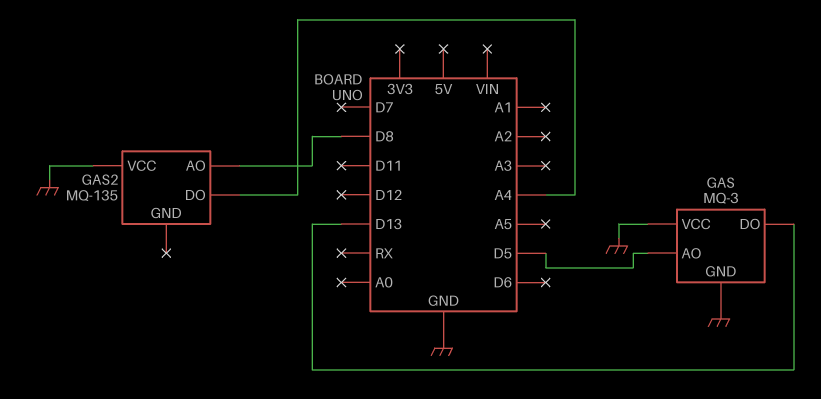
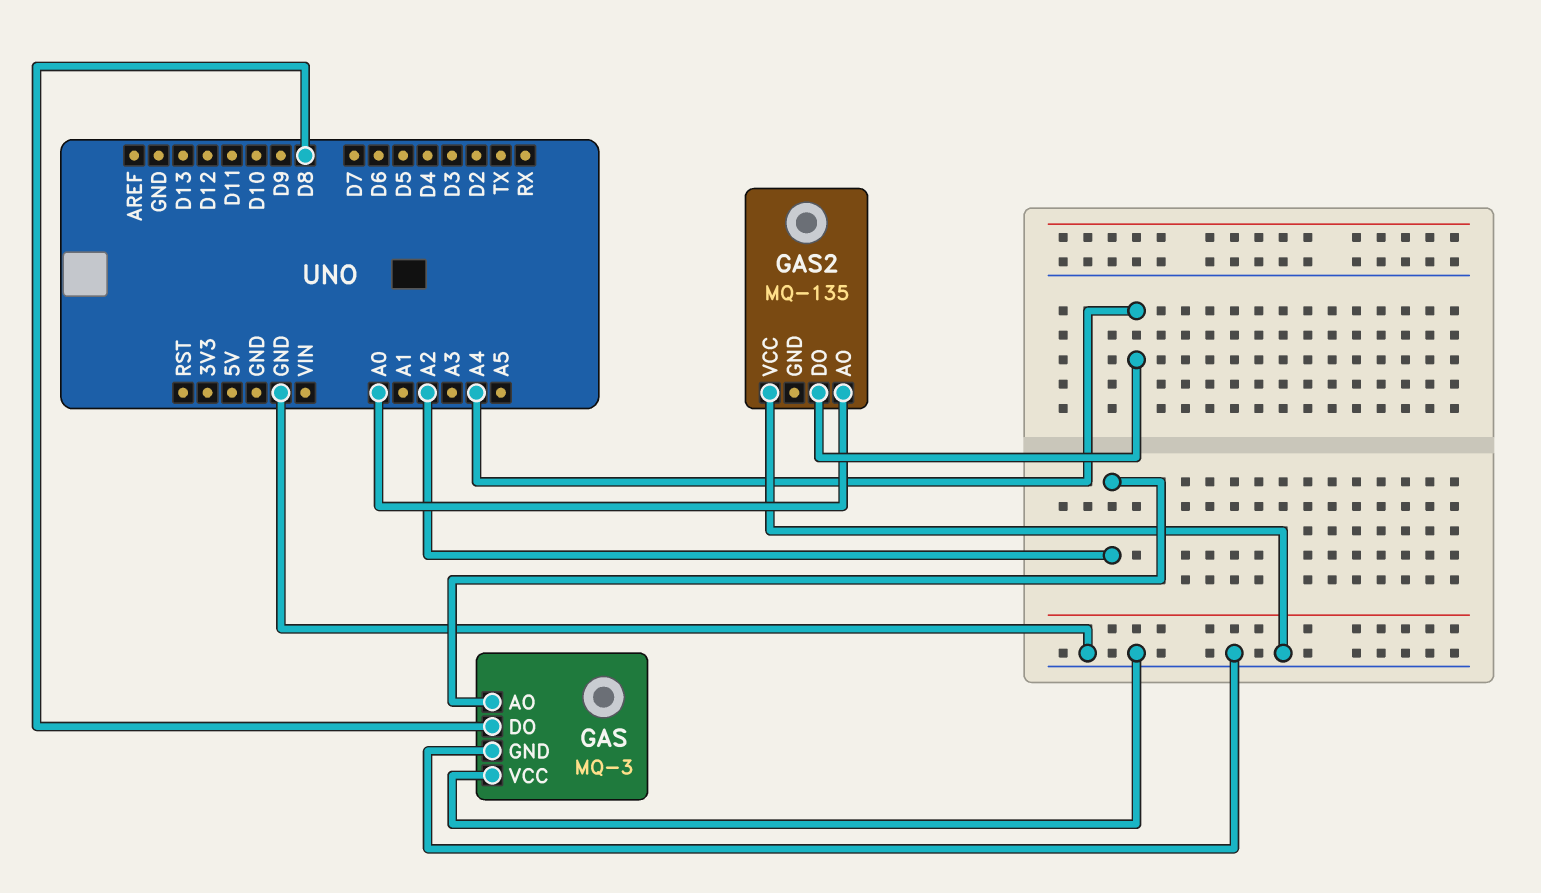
GAS pin AO: D5 -> A2
GAS pin DO: D13 -> D8
GAS2 pin AO: D8 -> A0

